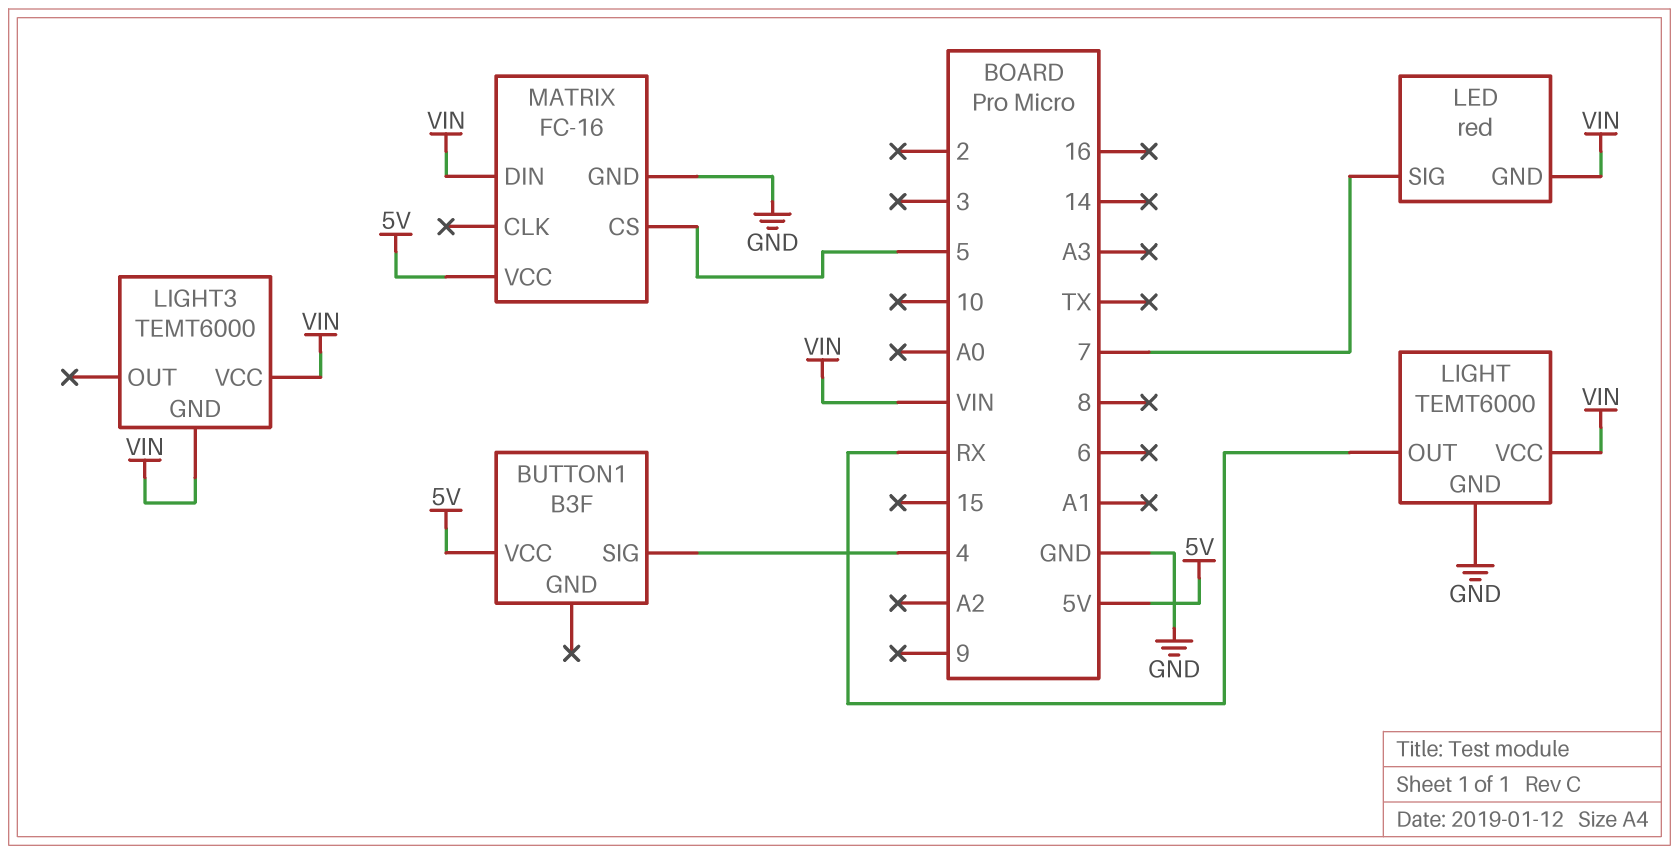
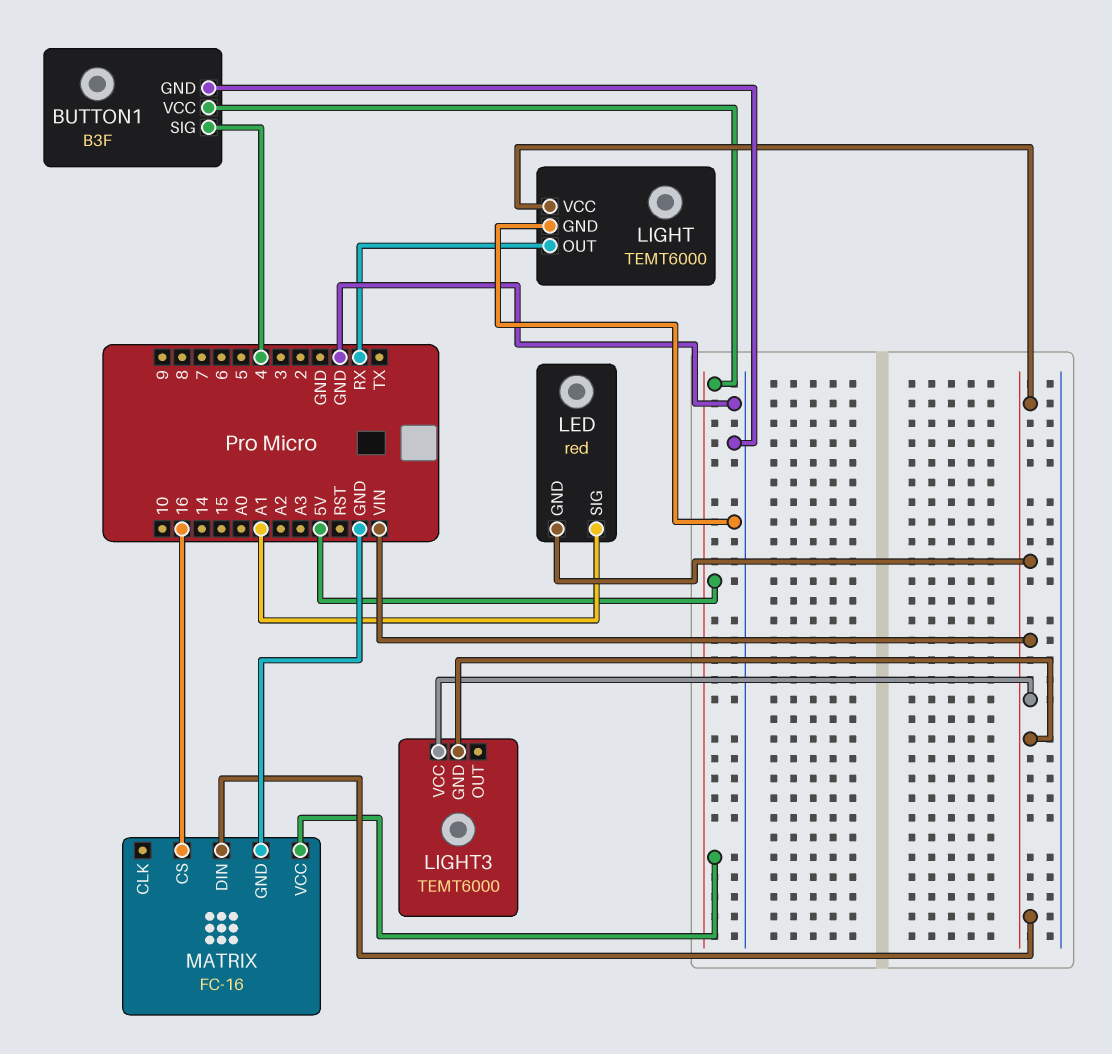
BUTTON1 pin GND: none -> GND
LED pin SIG: 7 -> A1
MATRIX pin CS: 5 -> 16

